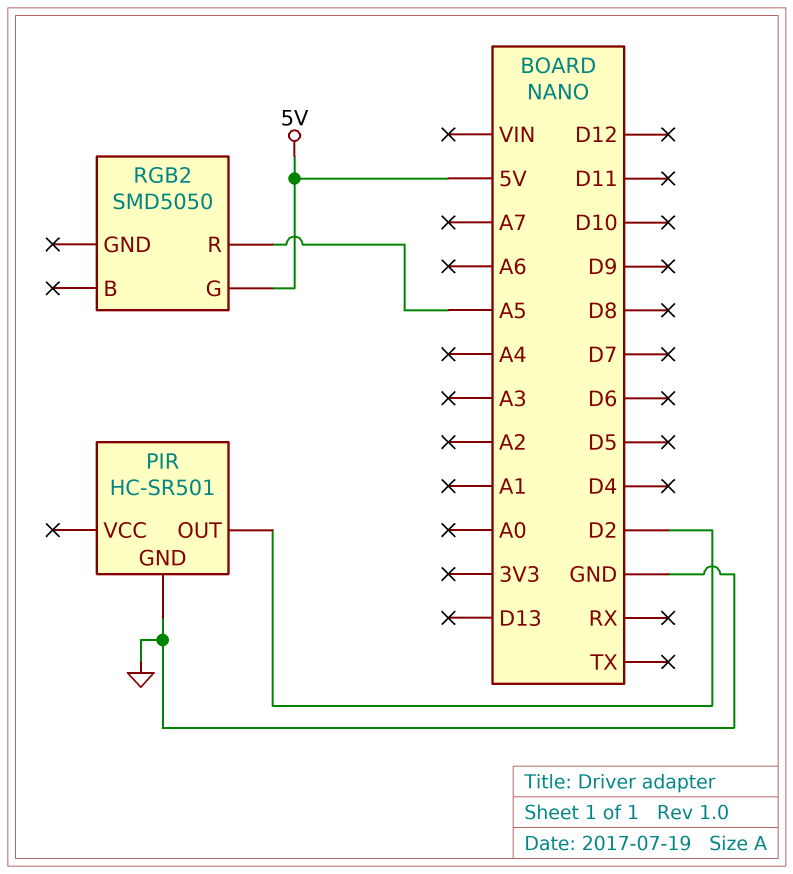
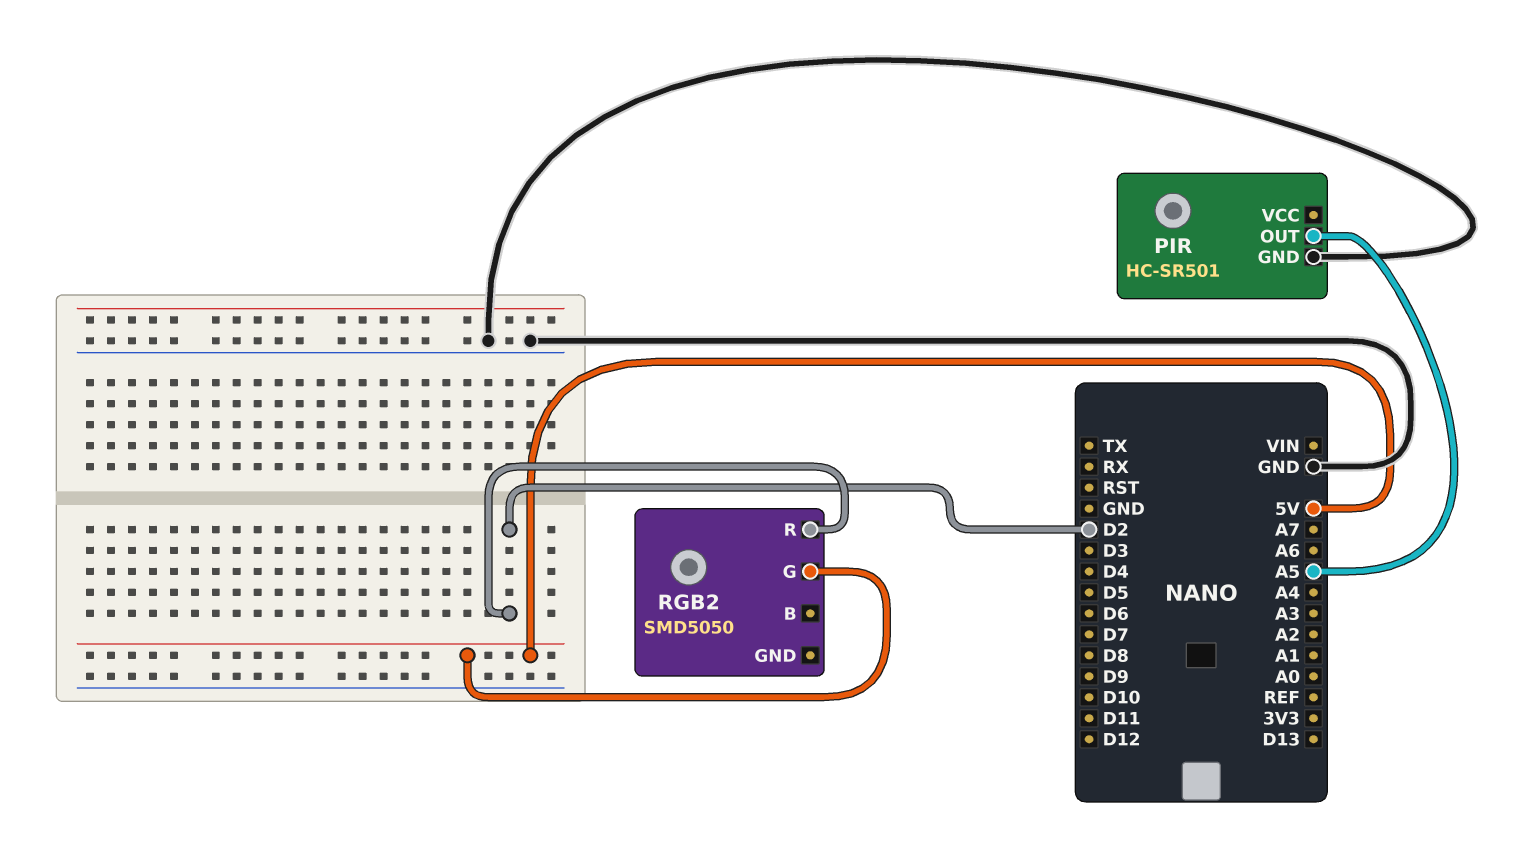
PIR pin OUT: D2 -> A5
RGB2 pin R: A5 -> D2

